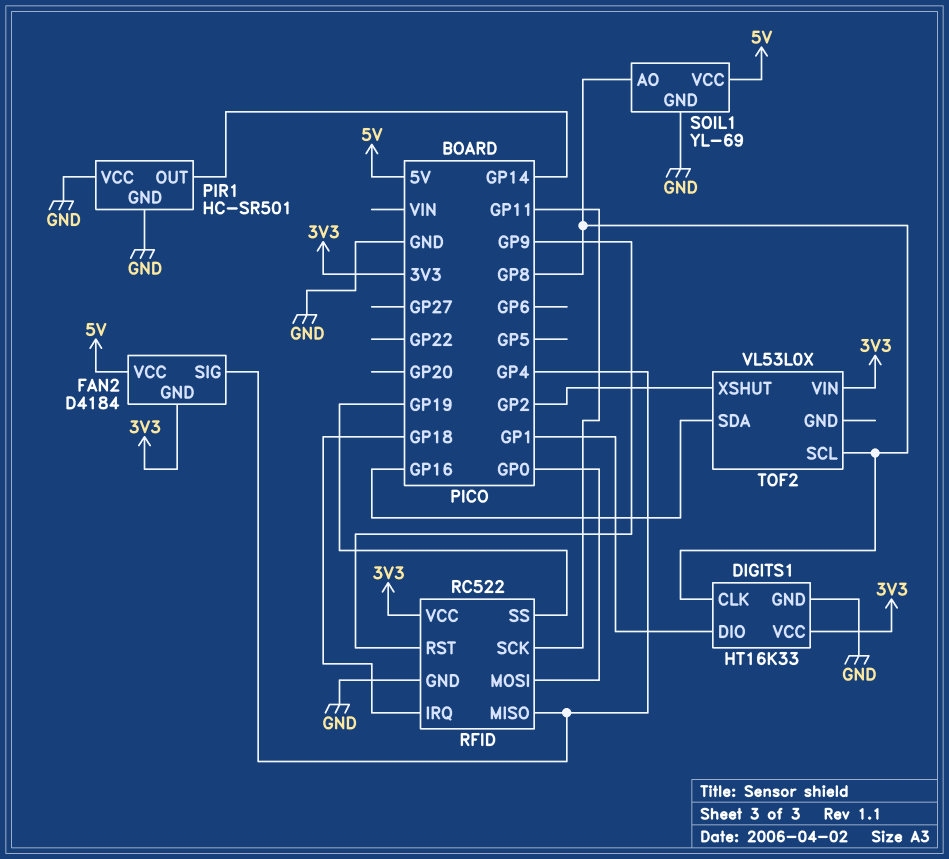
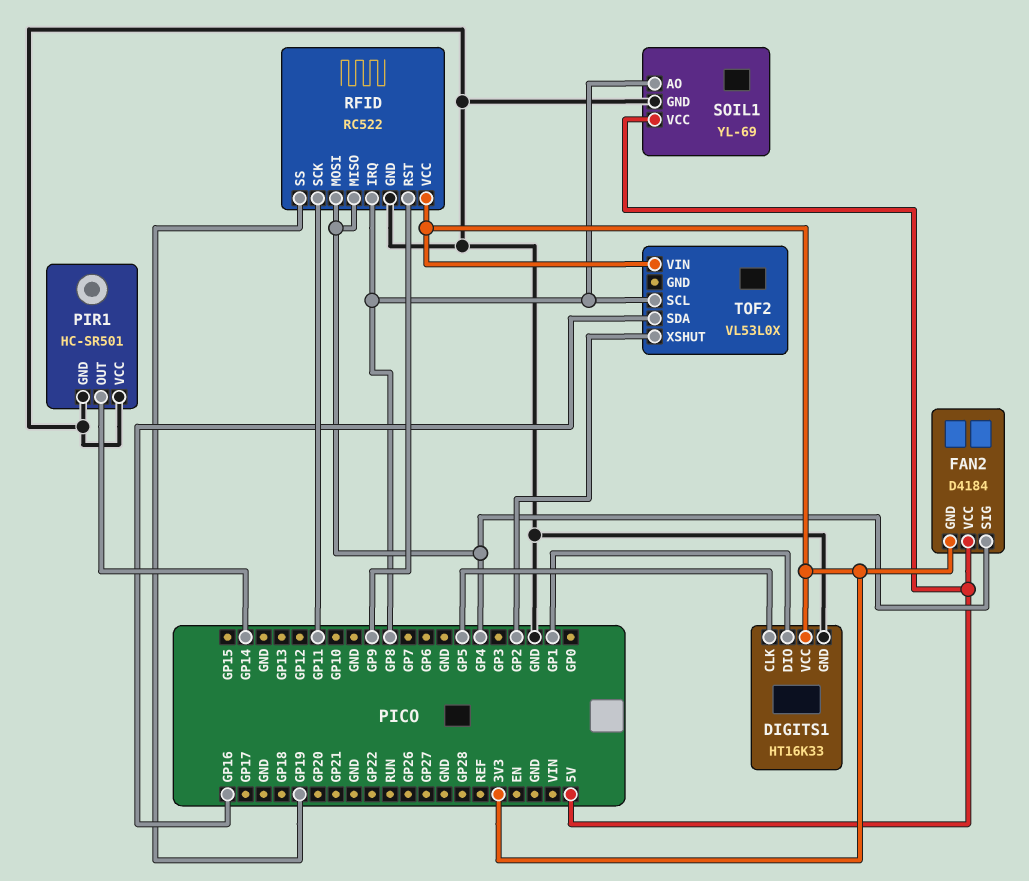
DIGITS1 pin CLK: GP8 -> GP5
RFID pin IRQ: GP18 -> GP8
RFID pin MOSI: GP0 -> GP4

